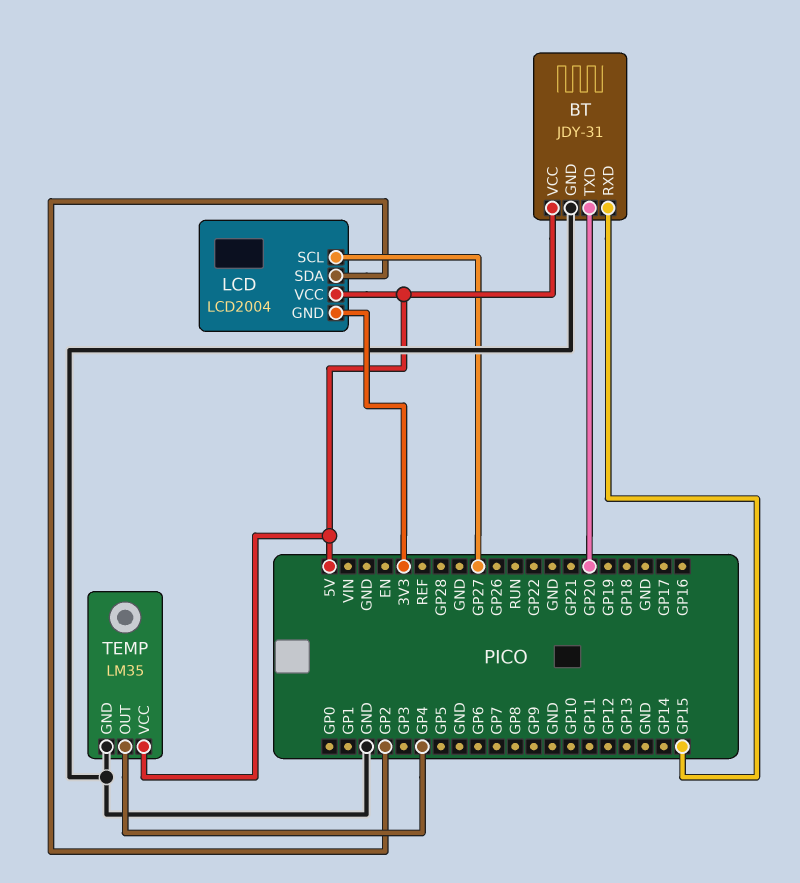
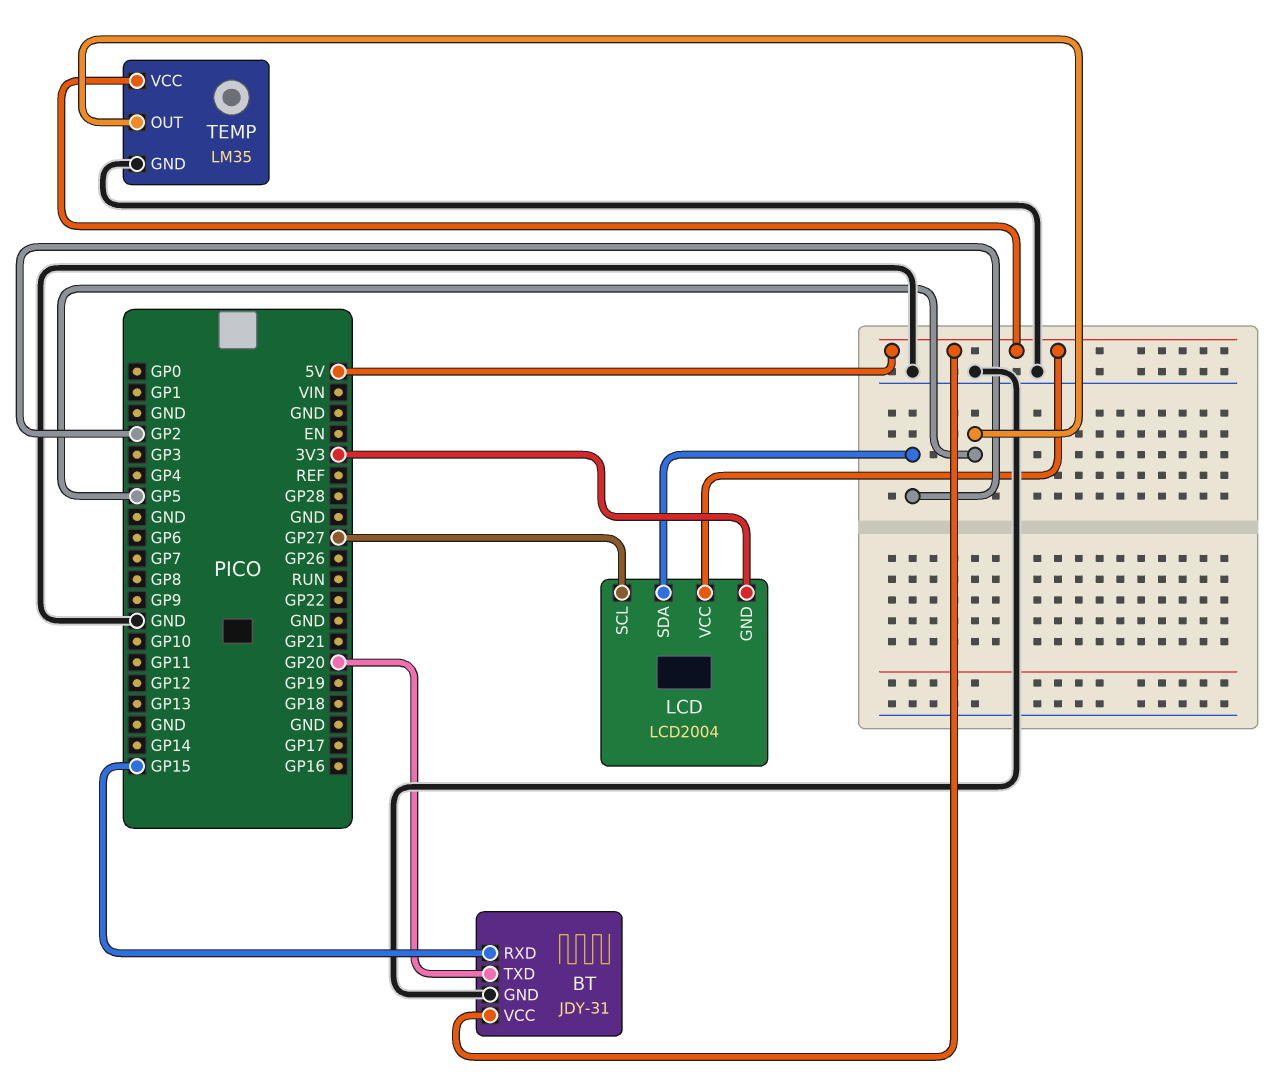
TEMP pin OUT: GP4 -> GP5

